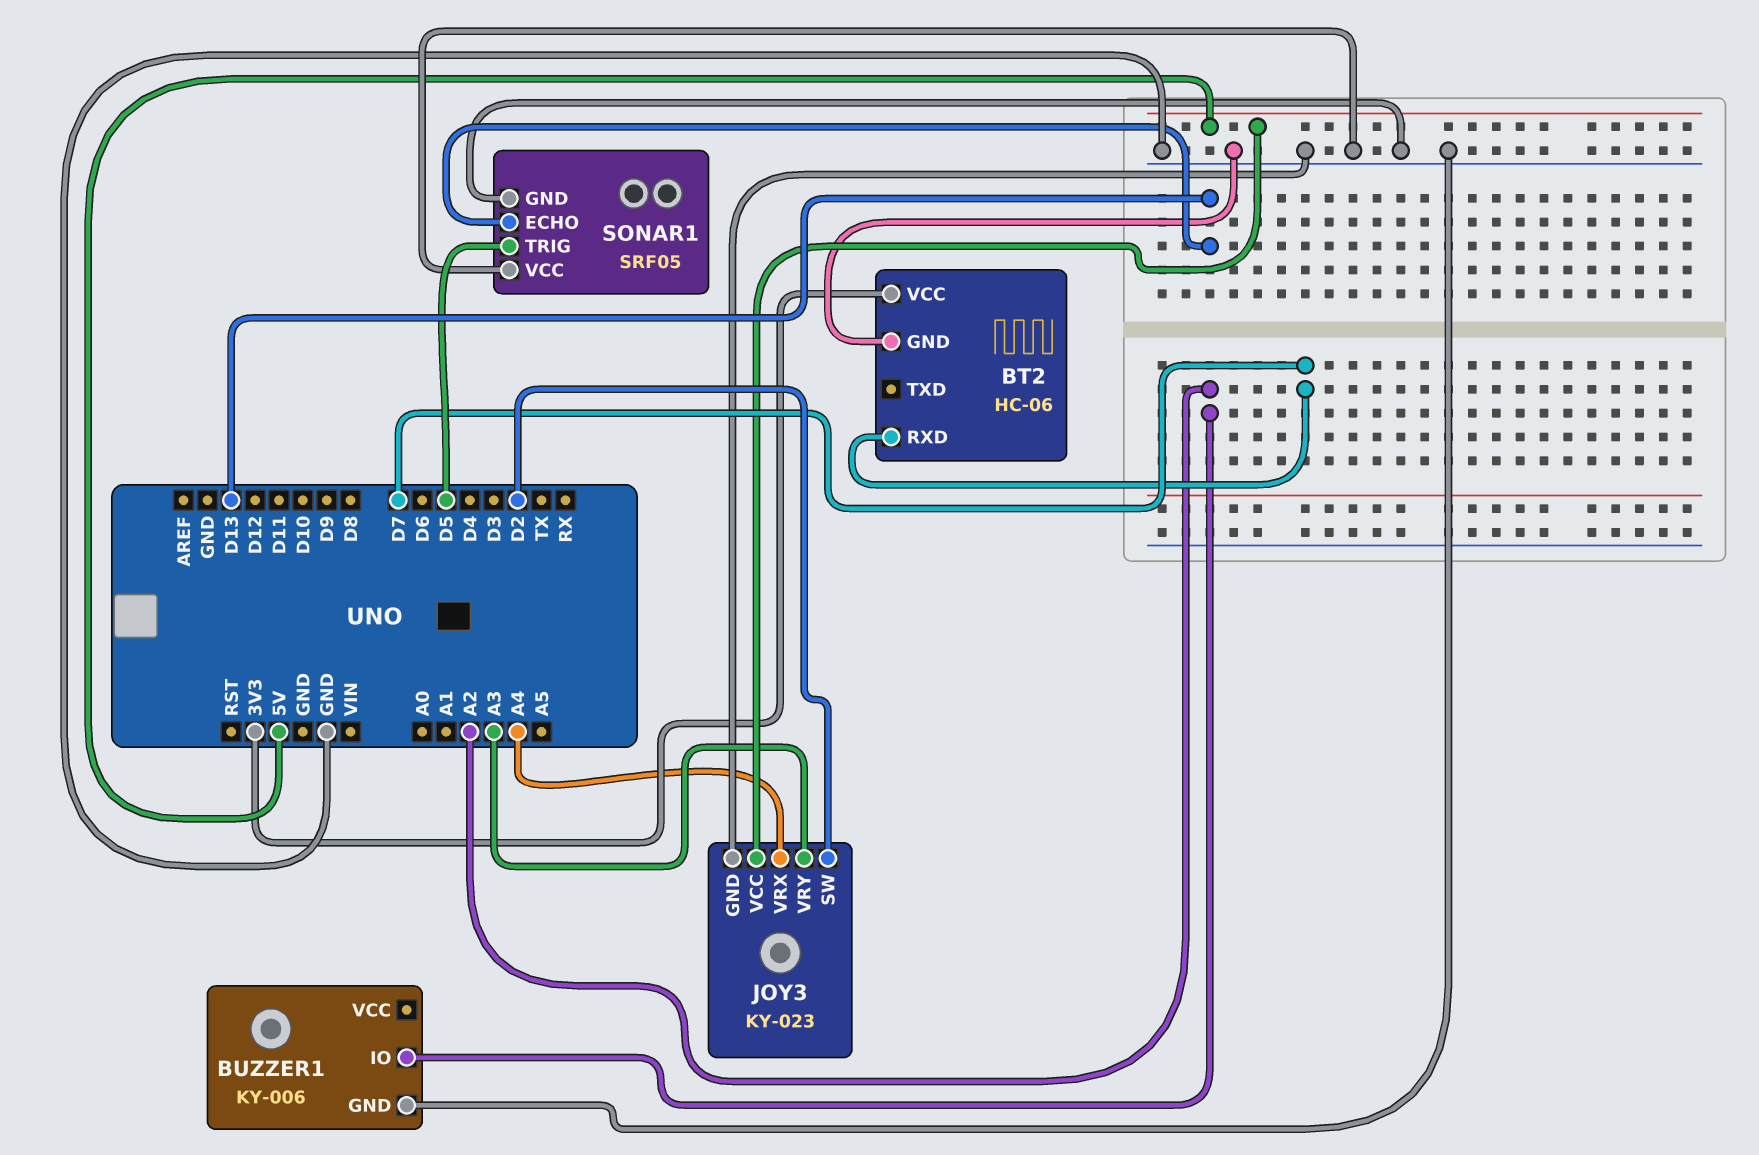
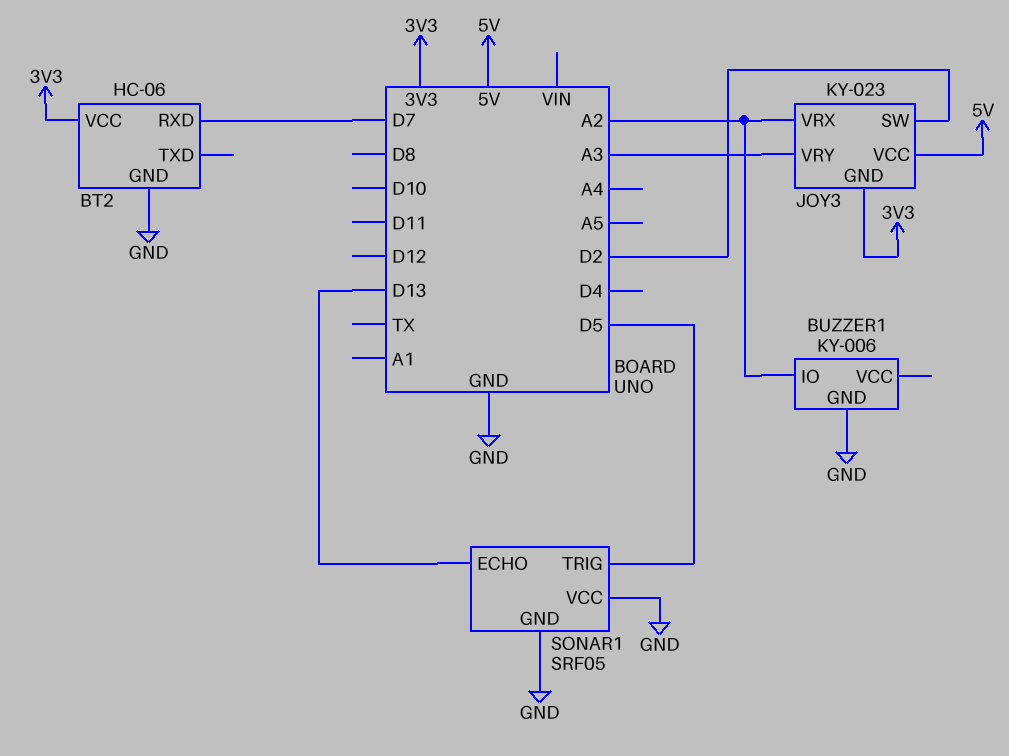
JOY3 pin GND: GND -> 3V3
JOY3 pin VRX: A4 -> A2

